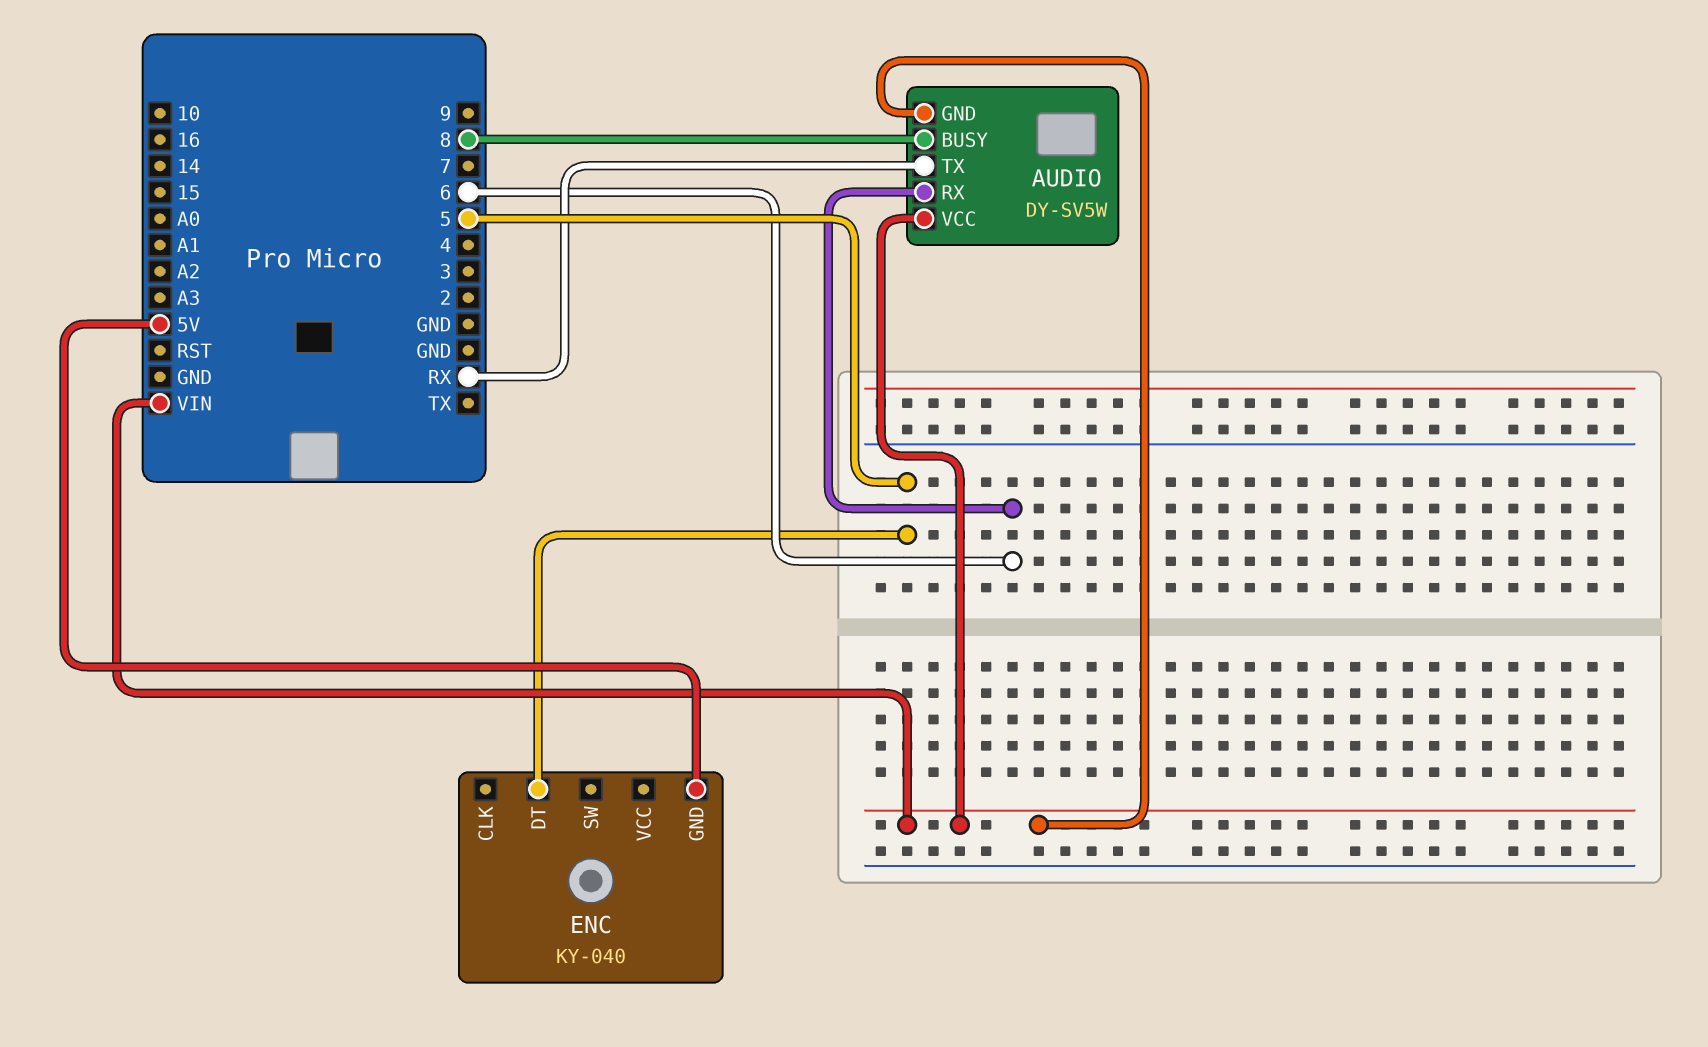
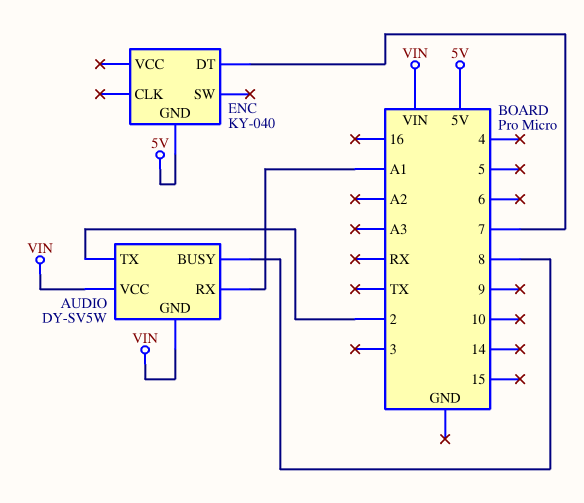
AUDIO pin RX: 6 -> A1
AUDIO pin TX: RX -> 2
ENC pin DT: 5 -> 7

